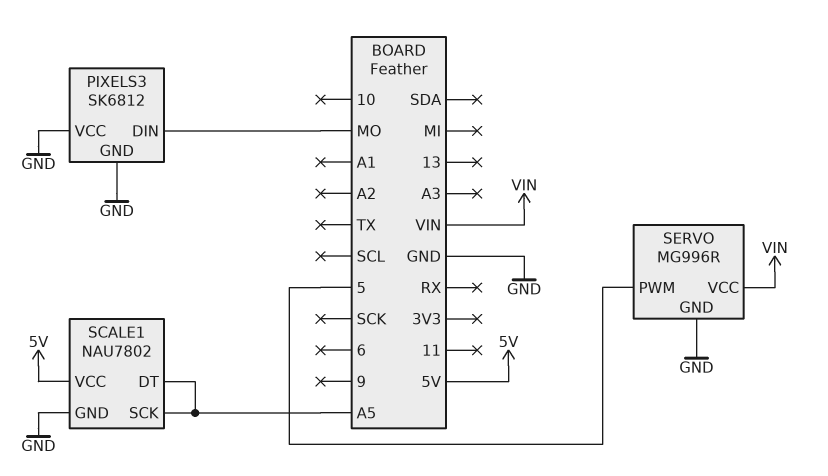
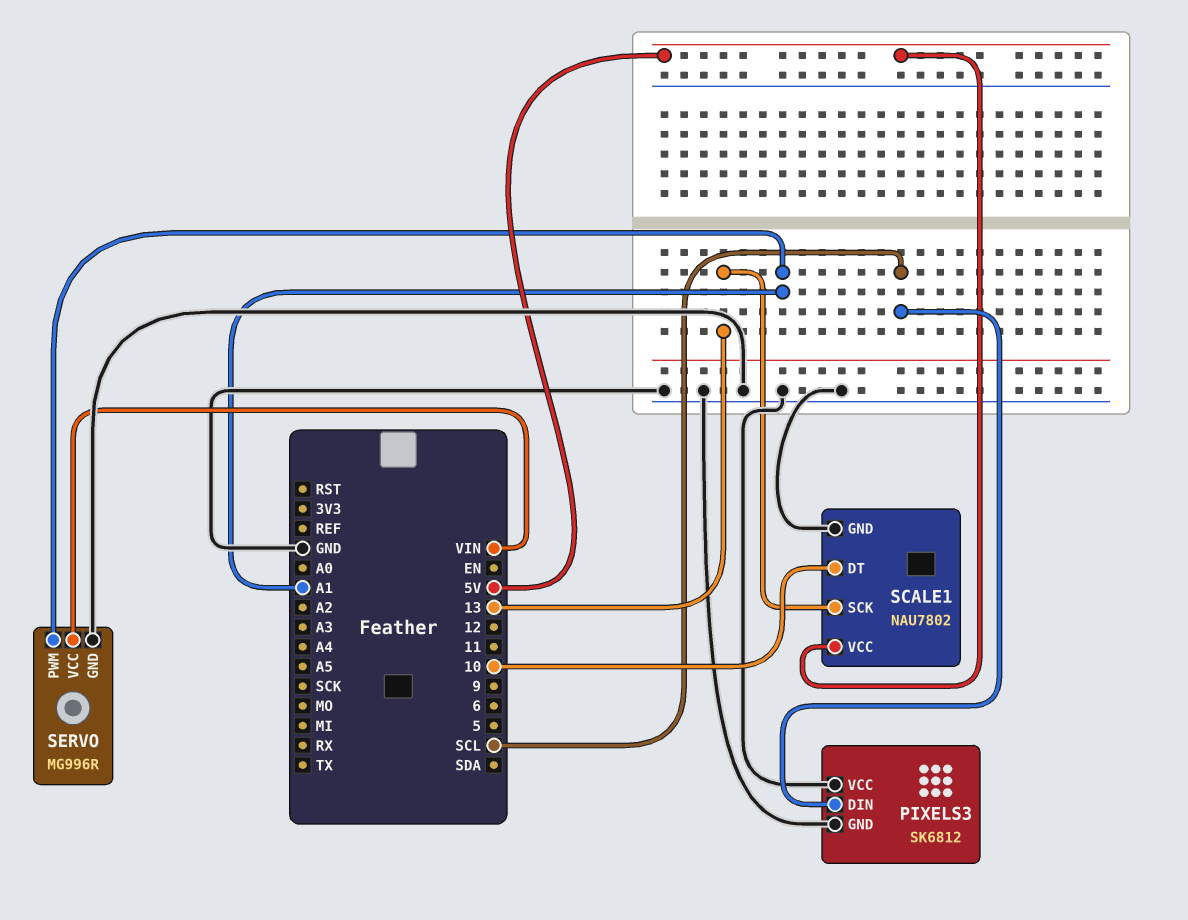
PIXELS3 pin DIN: MO -> SCL
SCALE1 pin DT: A5 -> 10
SCALE1 pin SCK: A5 -> 13
SERVO pin PWM: 5 -> A1

